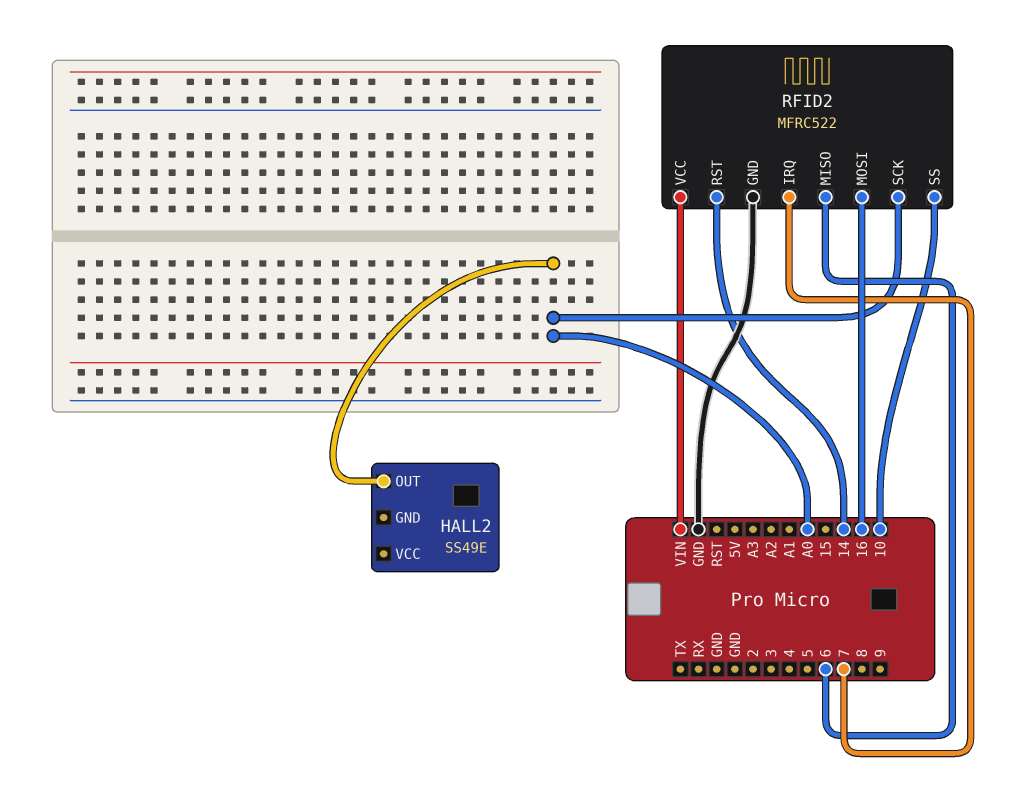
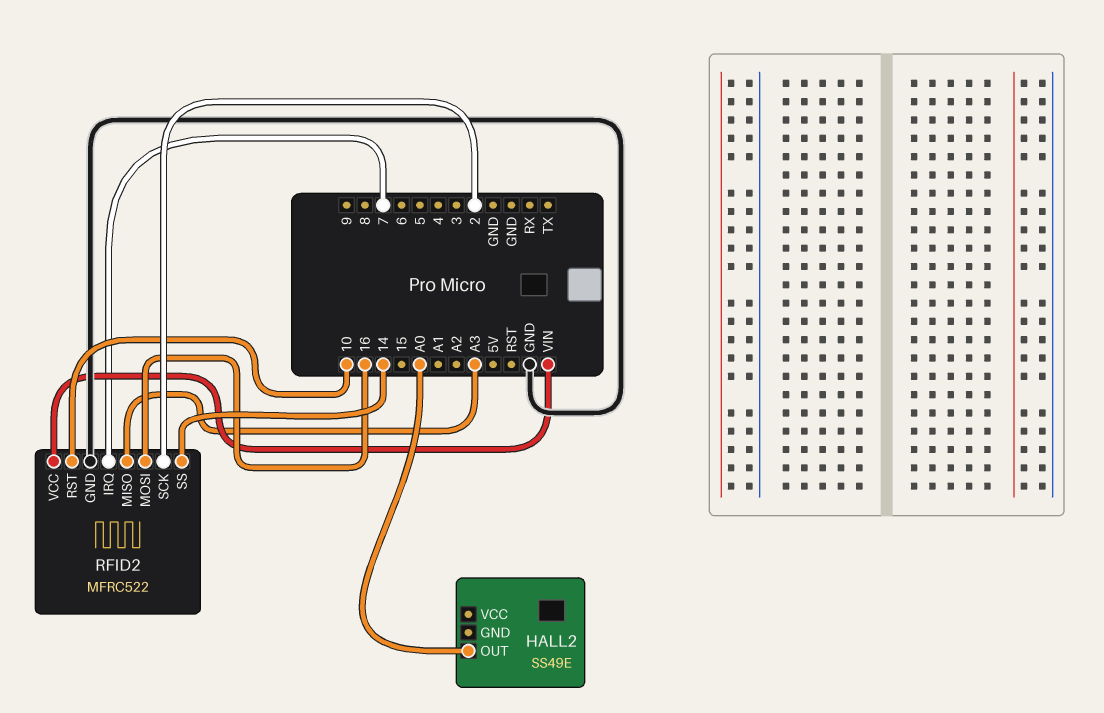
RFID2 pin MISO: 6 -> A3
RFID2 pin RST: 14 -> 10
RFID2 pin SCK: A0 -> 2
RFID2 pin SS: 10 -> 14

